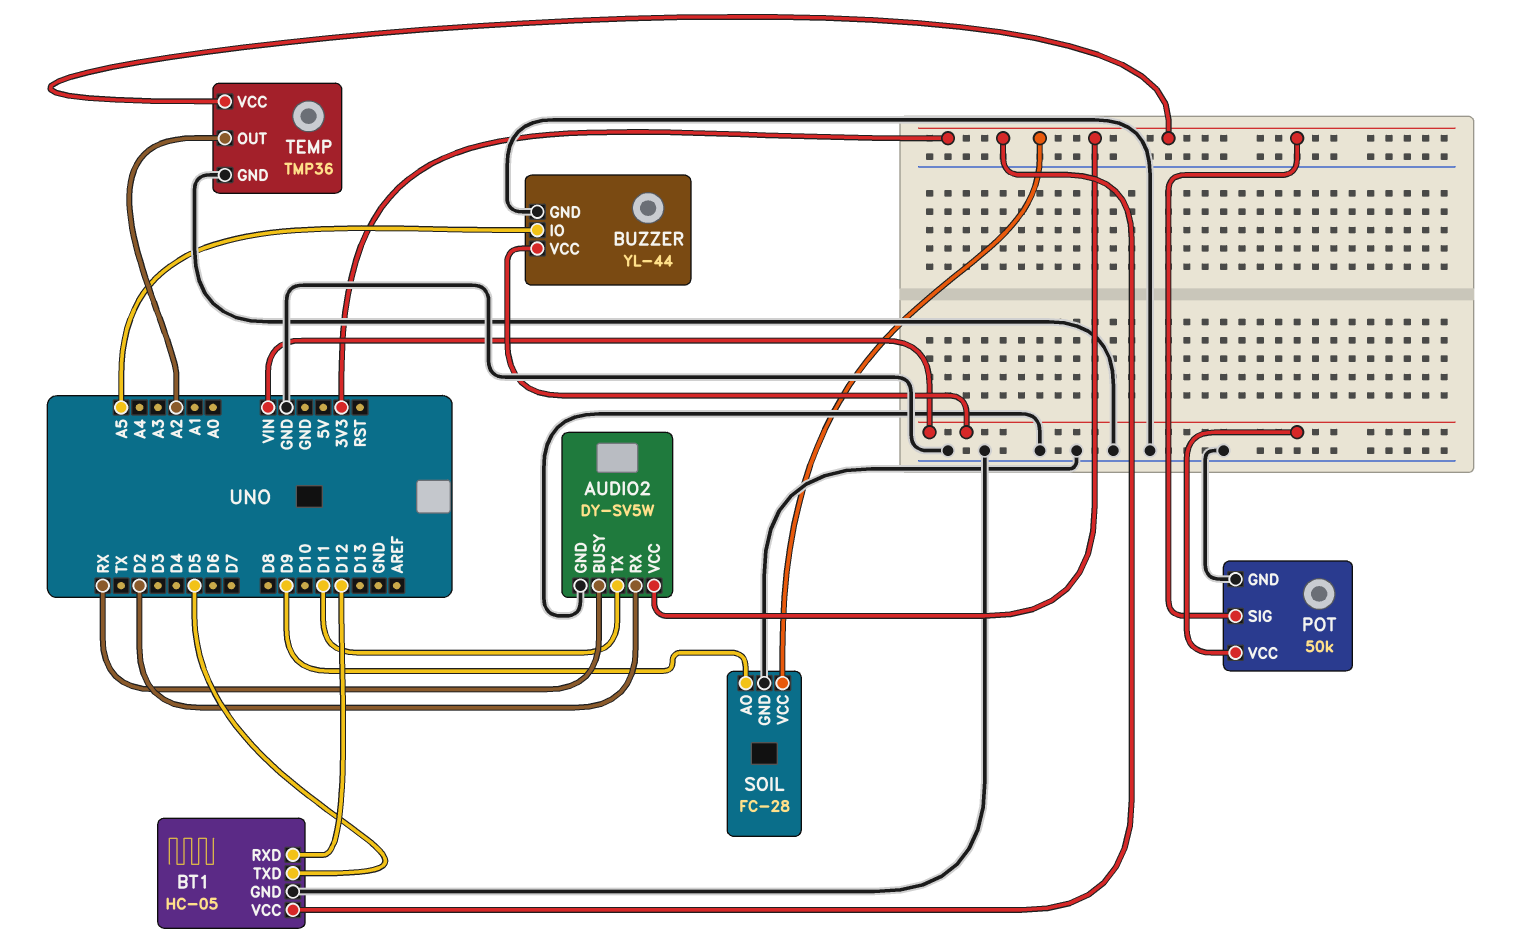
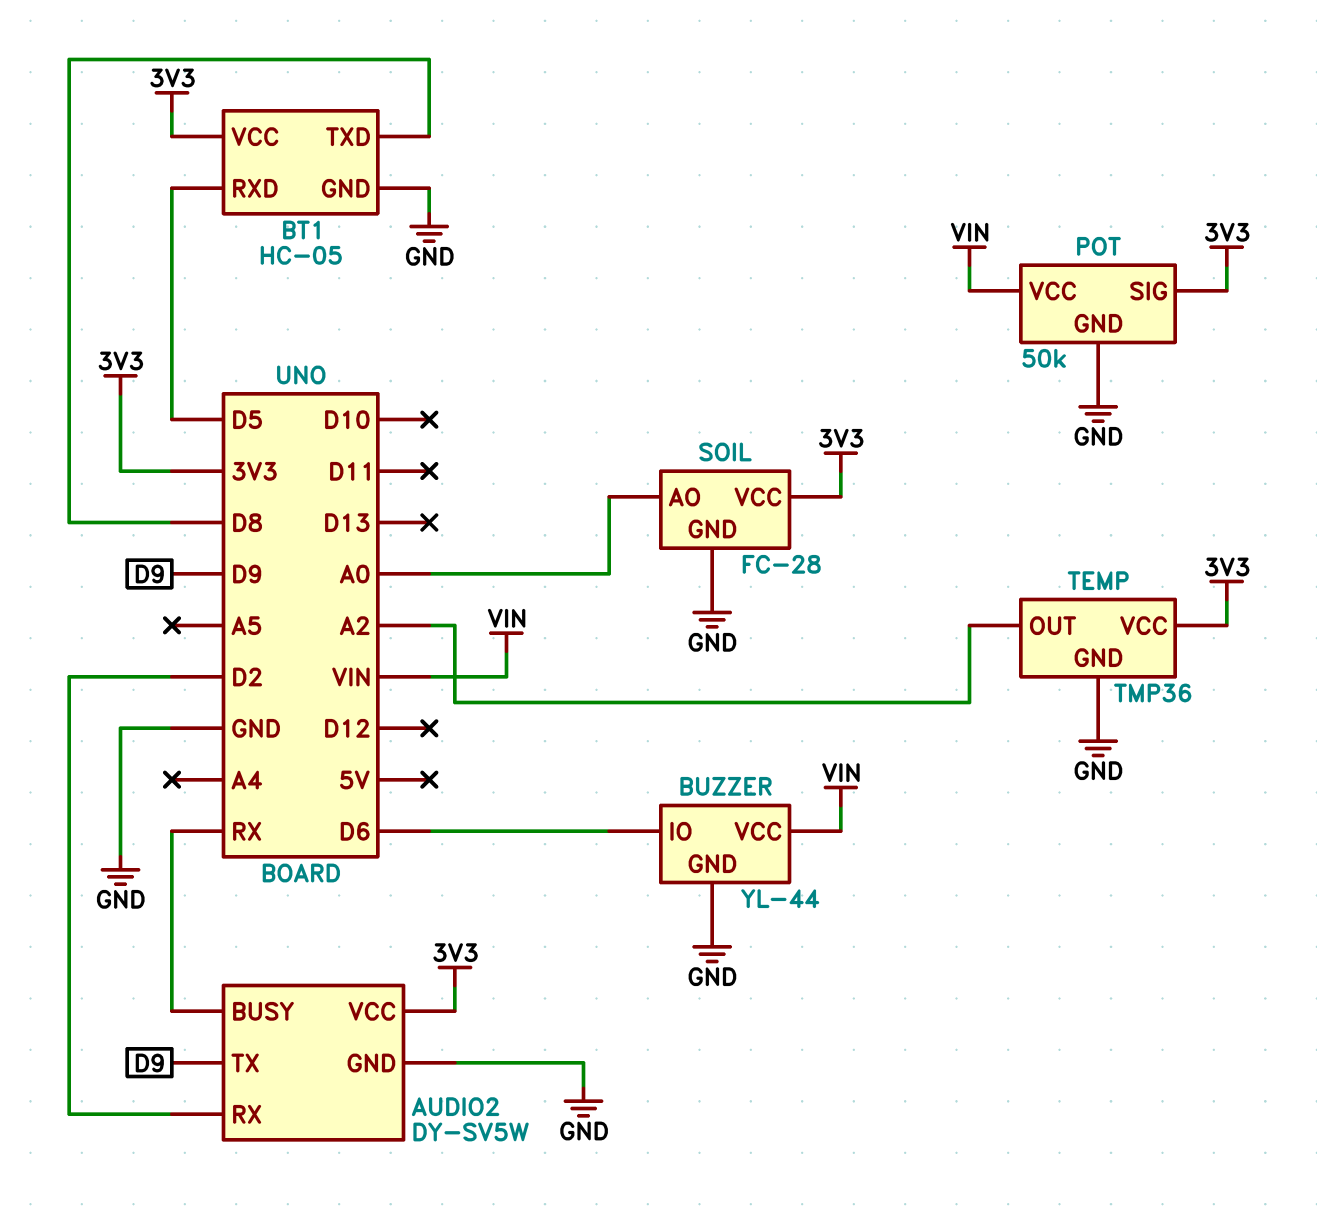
AUDIO2 pin TX: D11 -> D9
BT1 pin RXD: D12 -> D5
BT1 pin TXD: D5 -> D8
BUZZER pin IO: A5 -> D6
SOIL pin AO: D9 -> A0

